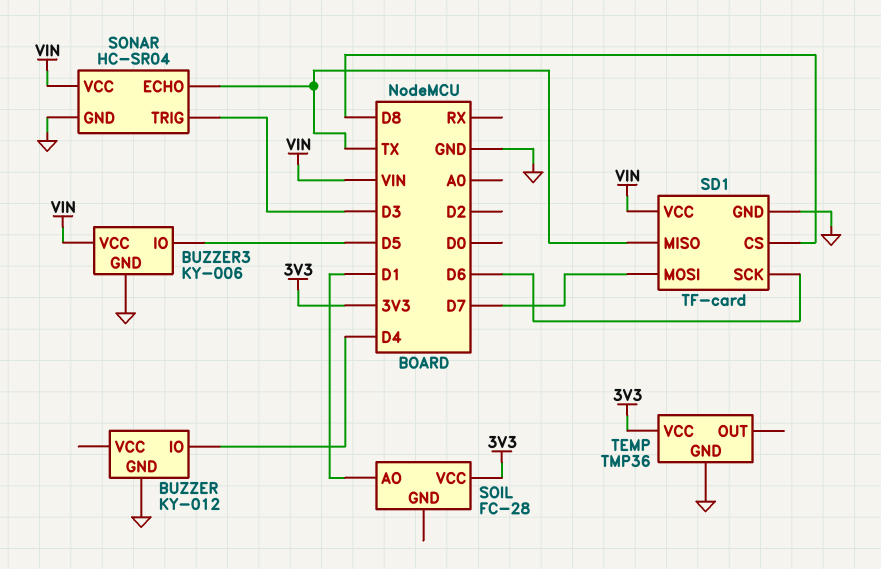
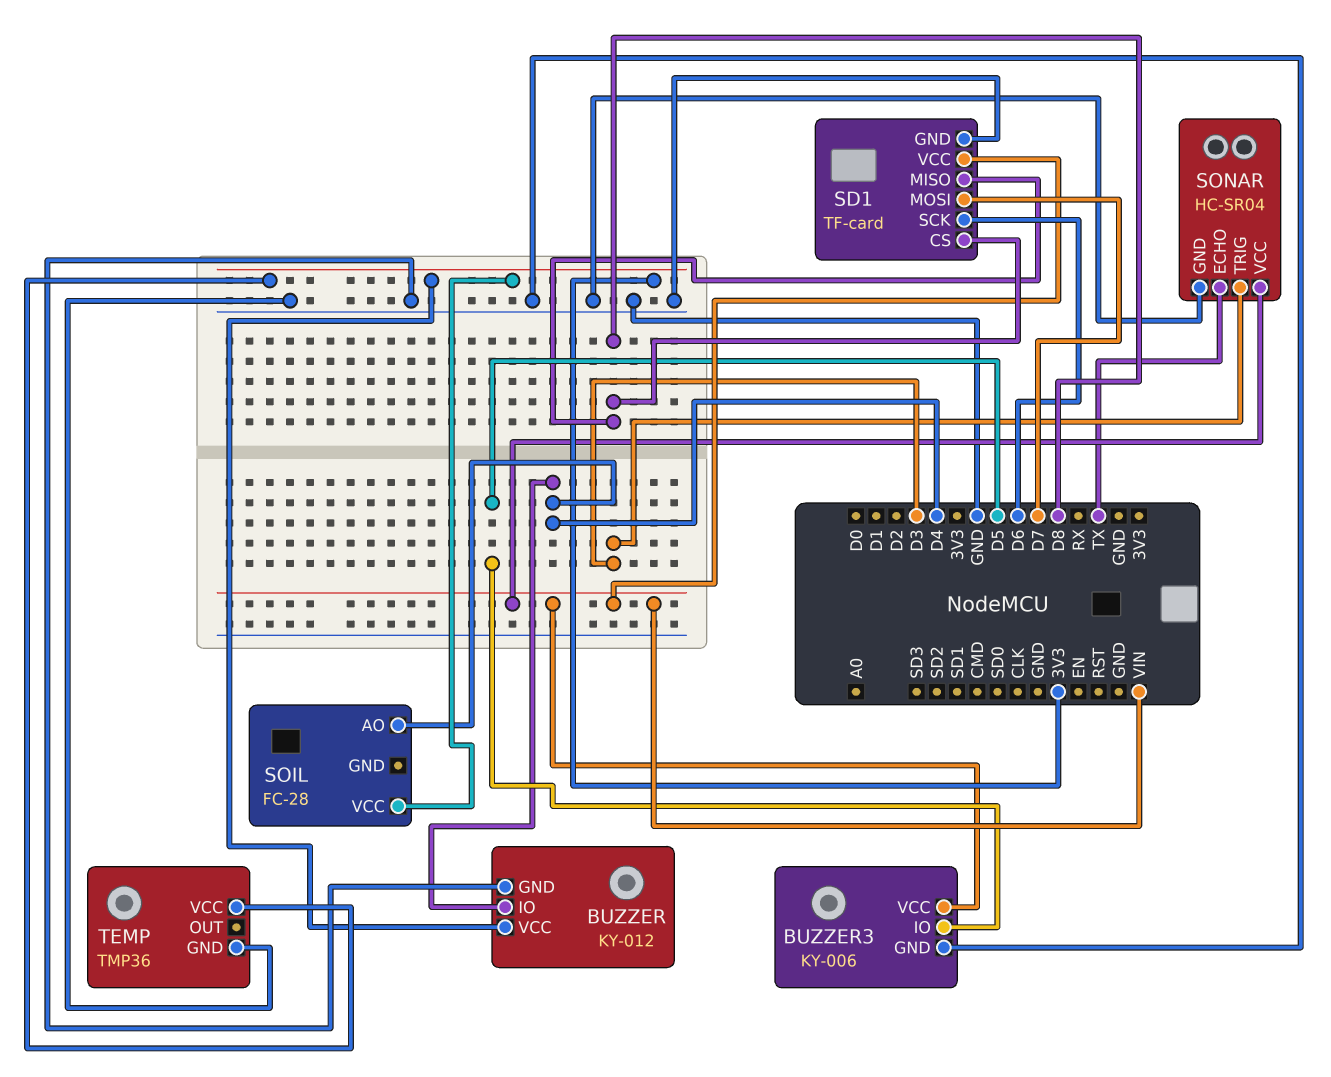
BUZZER pin VCC: none -> 3V3
SD1 pin MISO: TX -> D8
SOIL pin AO: D1 -> D4

